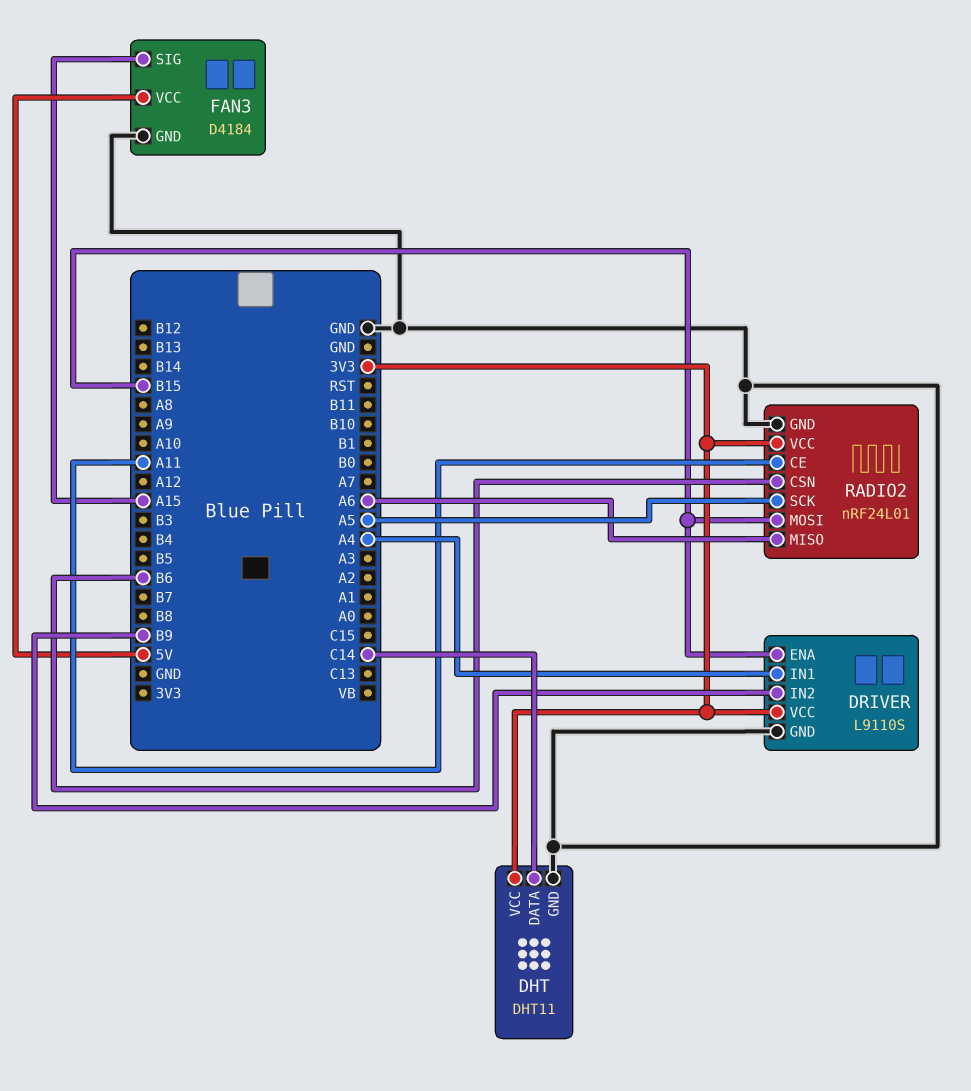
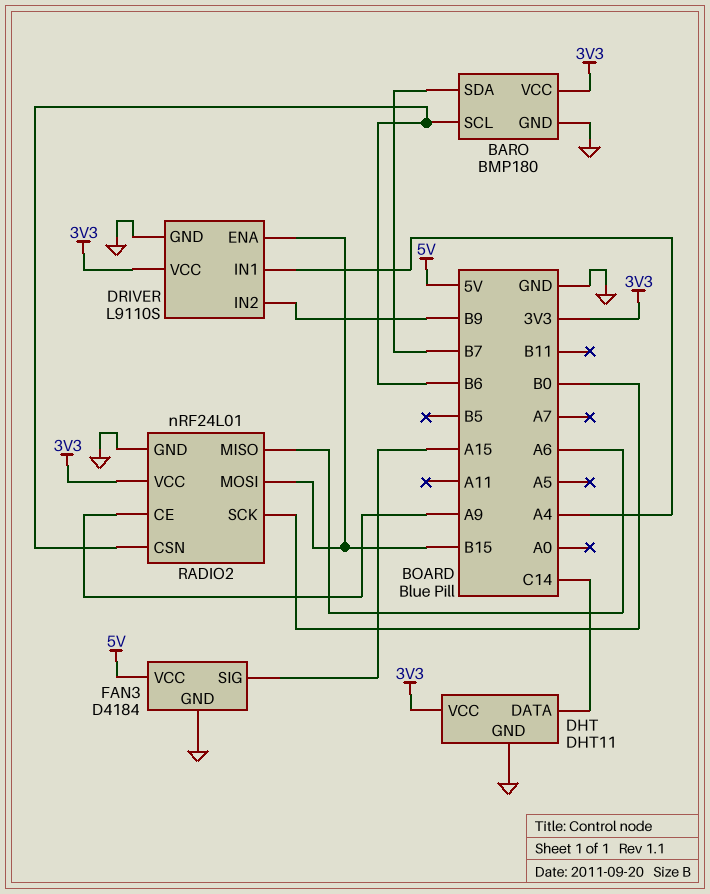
BARO: none -> BMP180
BARO pin GND: none -> GND
BARO pin SCL: none -> B6
BARO pin SDA: none -> B7
BARO pin VCC: none -> 3V3
RADIO2 pin CE: A11 -> A9
RADIO2 pin SCK: A5 -> B0

